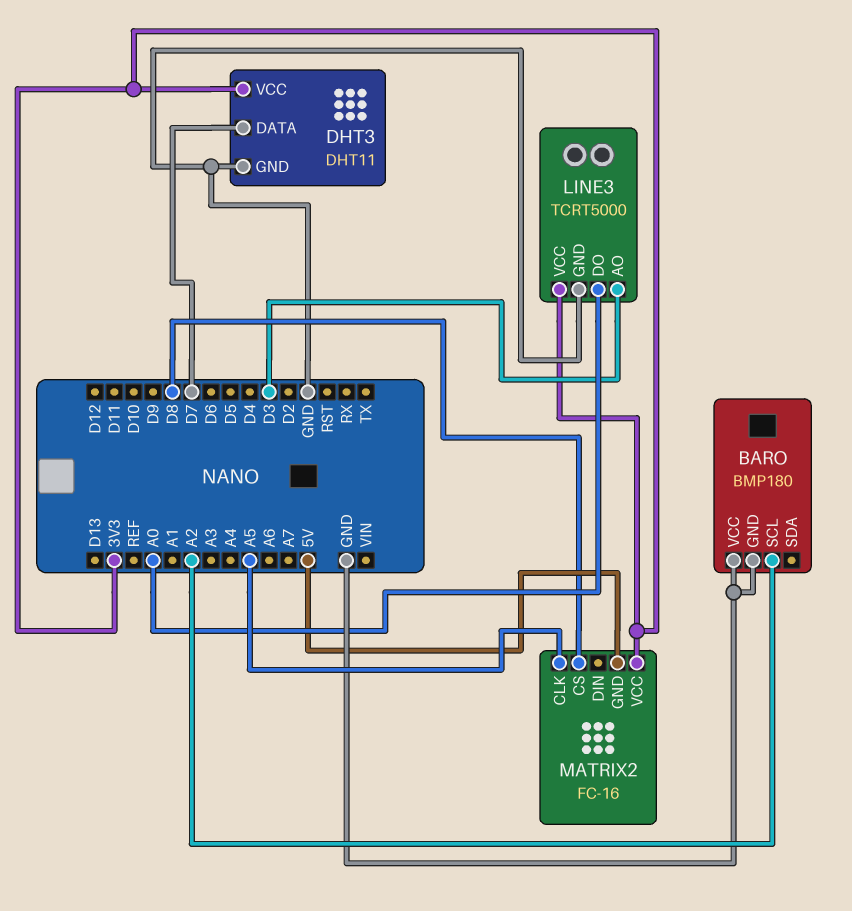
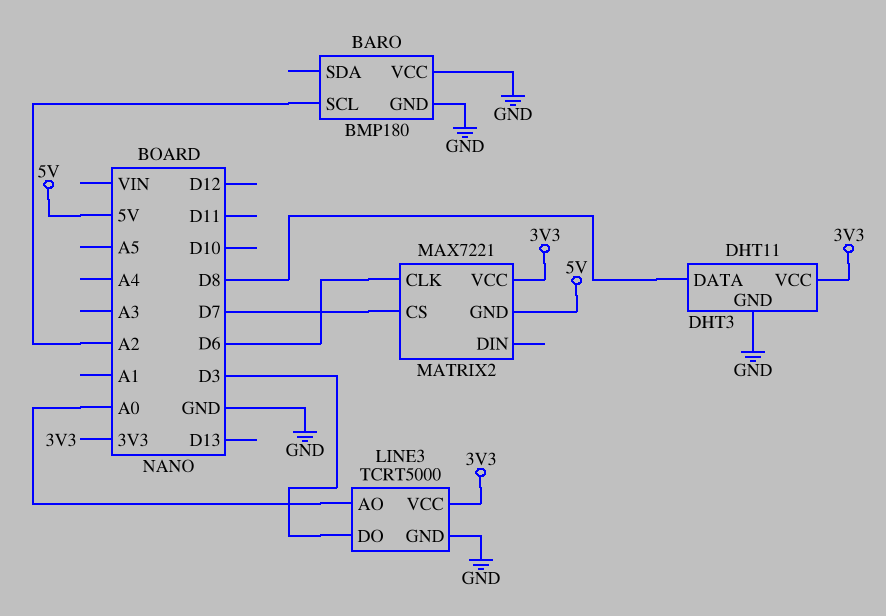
DHT3 pin DATA: D7 -> D8
LINE3 pin AO: D3 -> A0
LINE3 pin DO: A0 -> D3
MATRIX2: FC-16 -> MAX7221
MATRIX2 pin CLK: A5 -> D6
MATRIX2 pin CS: D8 -> D7

